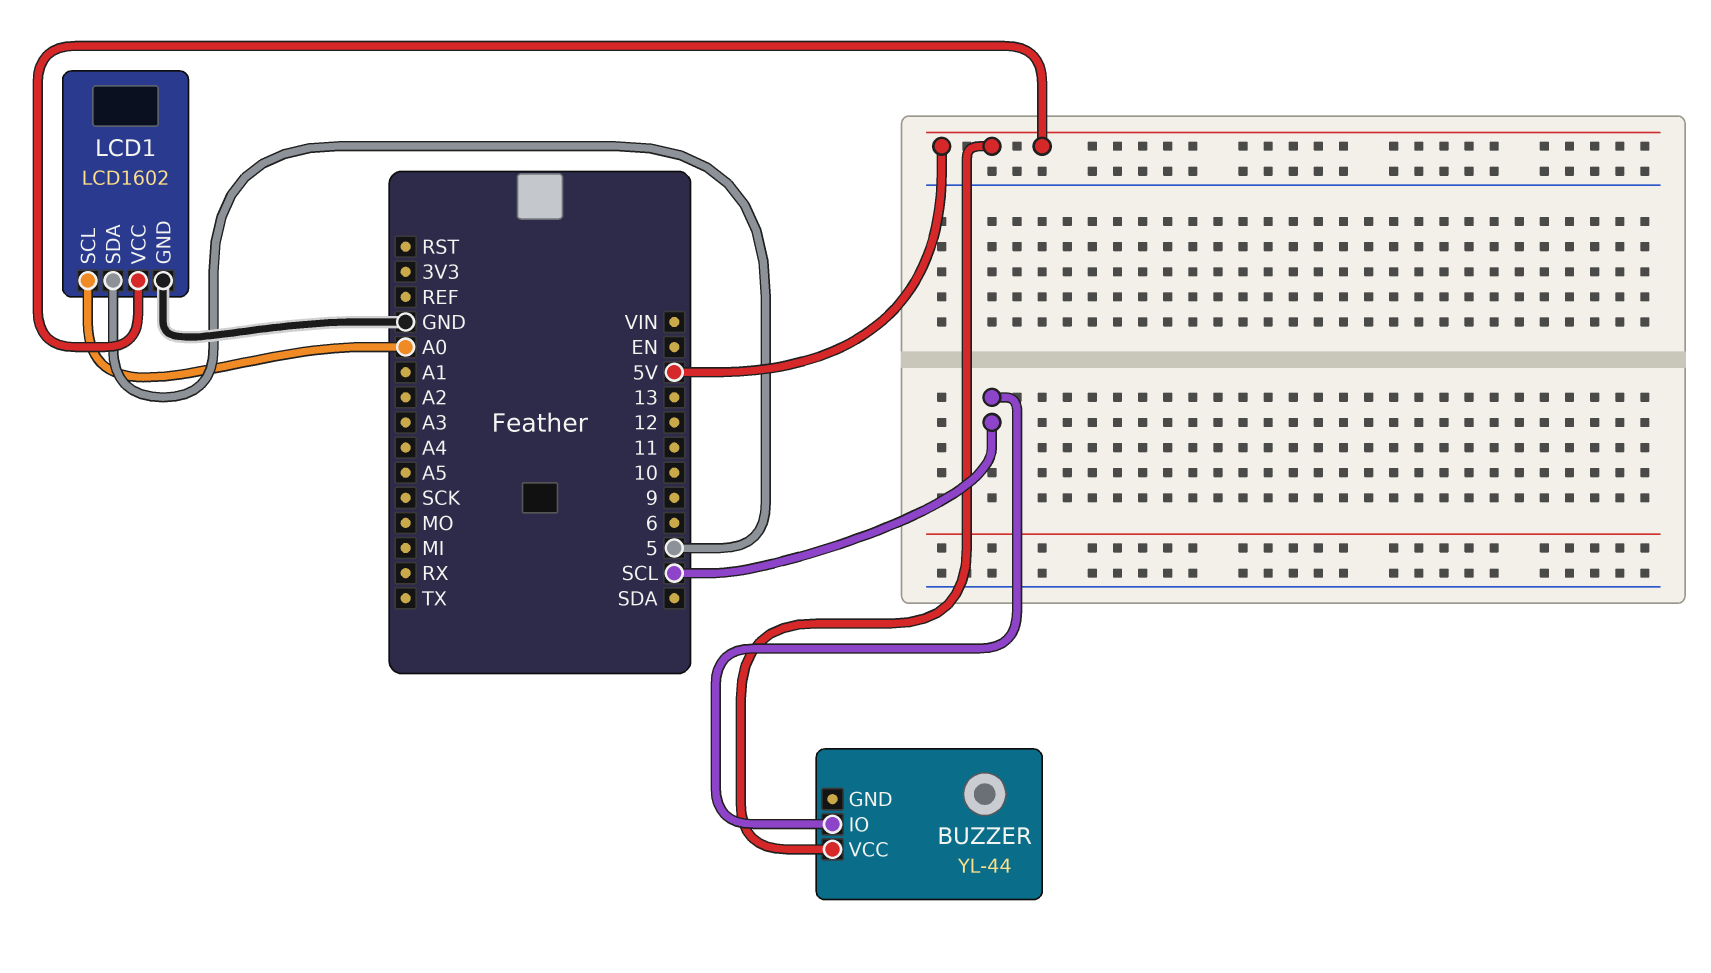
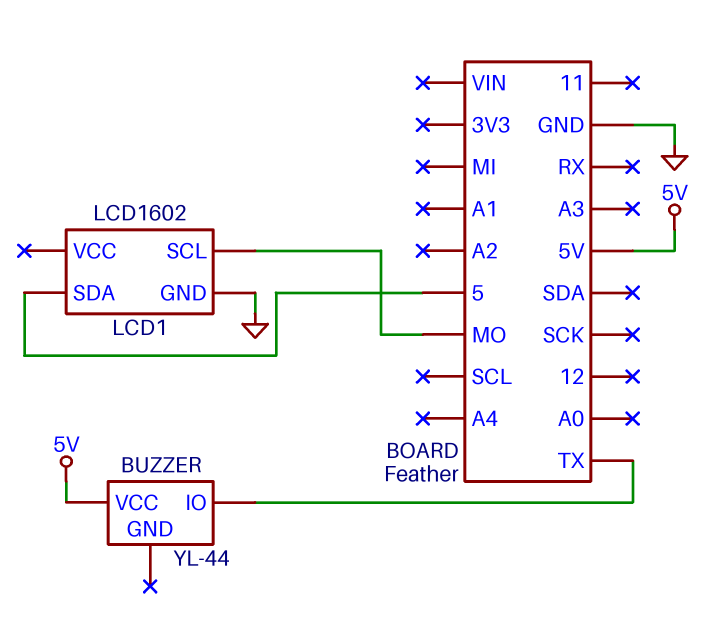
BUZZER pin IO: SCL -> TX
LCD1 pin SCL: A0 -> MO
LCD1 pin VCC: 5V -> none

